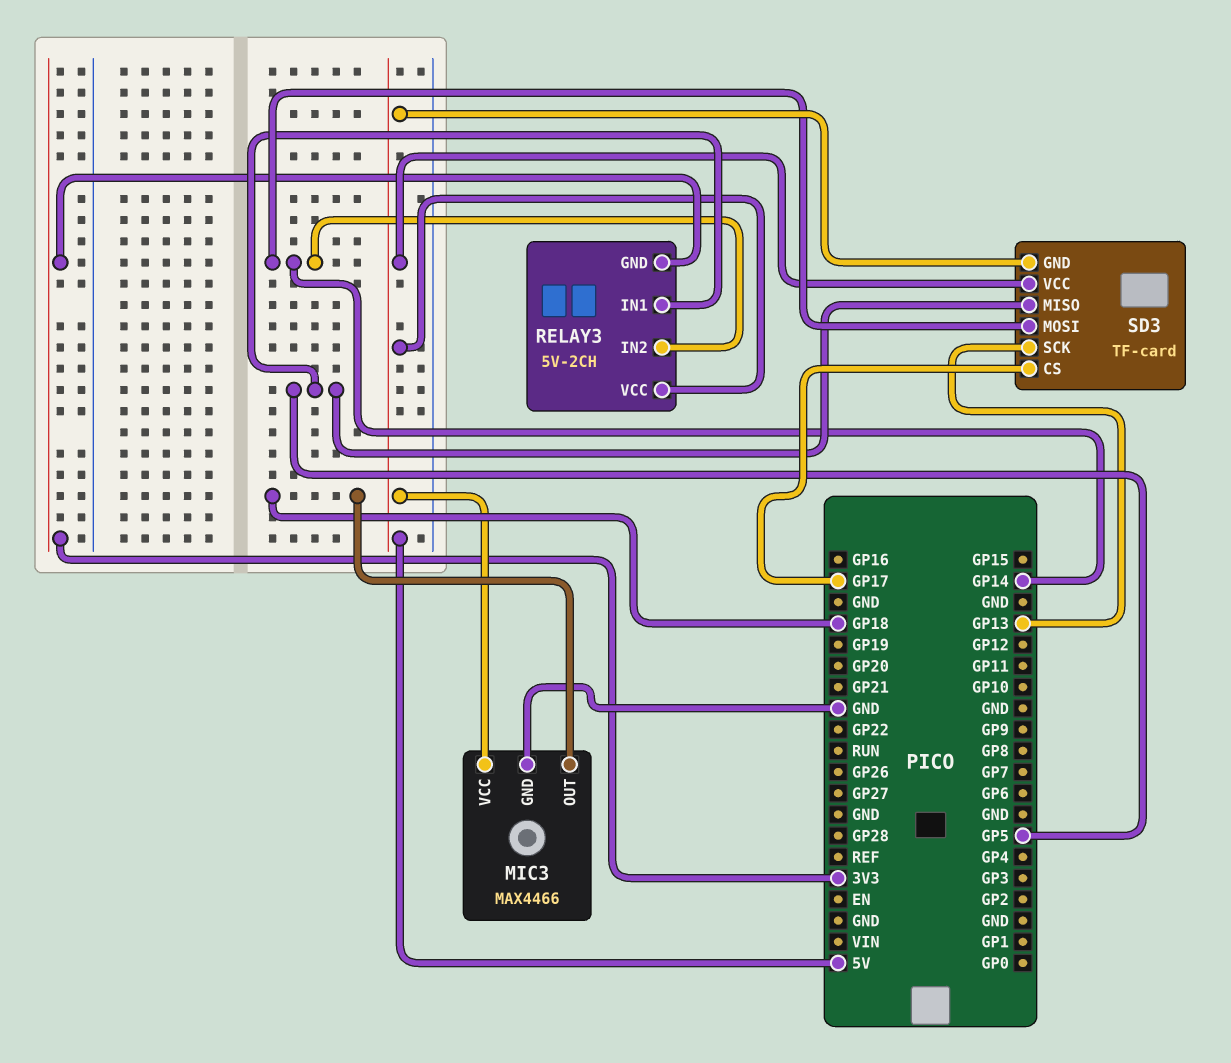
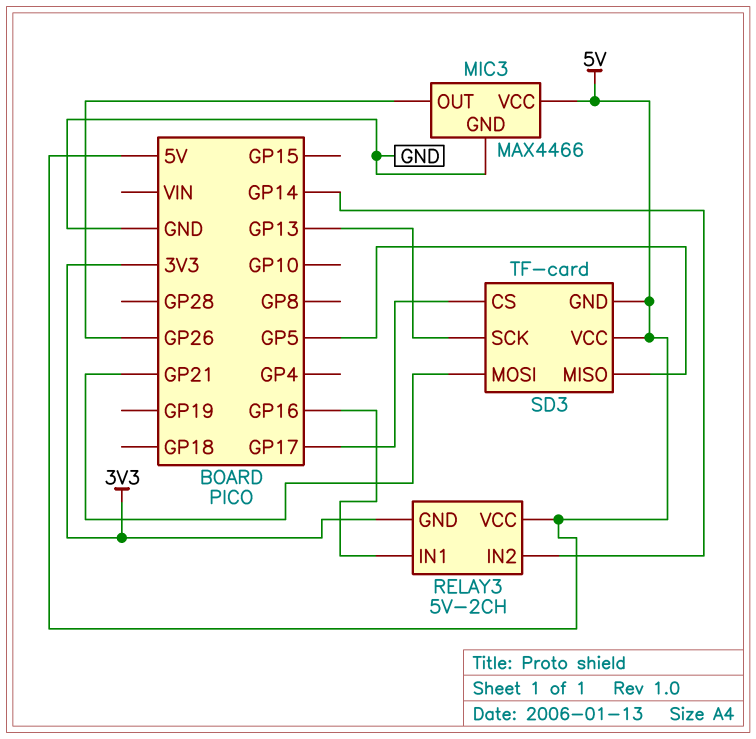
MIC3 pin OUT: GP18 -> GP26
RELAY3 pin IN1: GP5 -> GP16
SD3 pin MOSI: GP14 -> GP21

